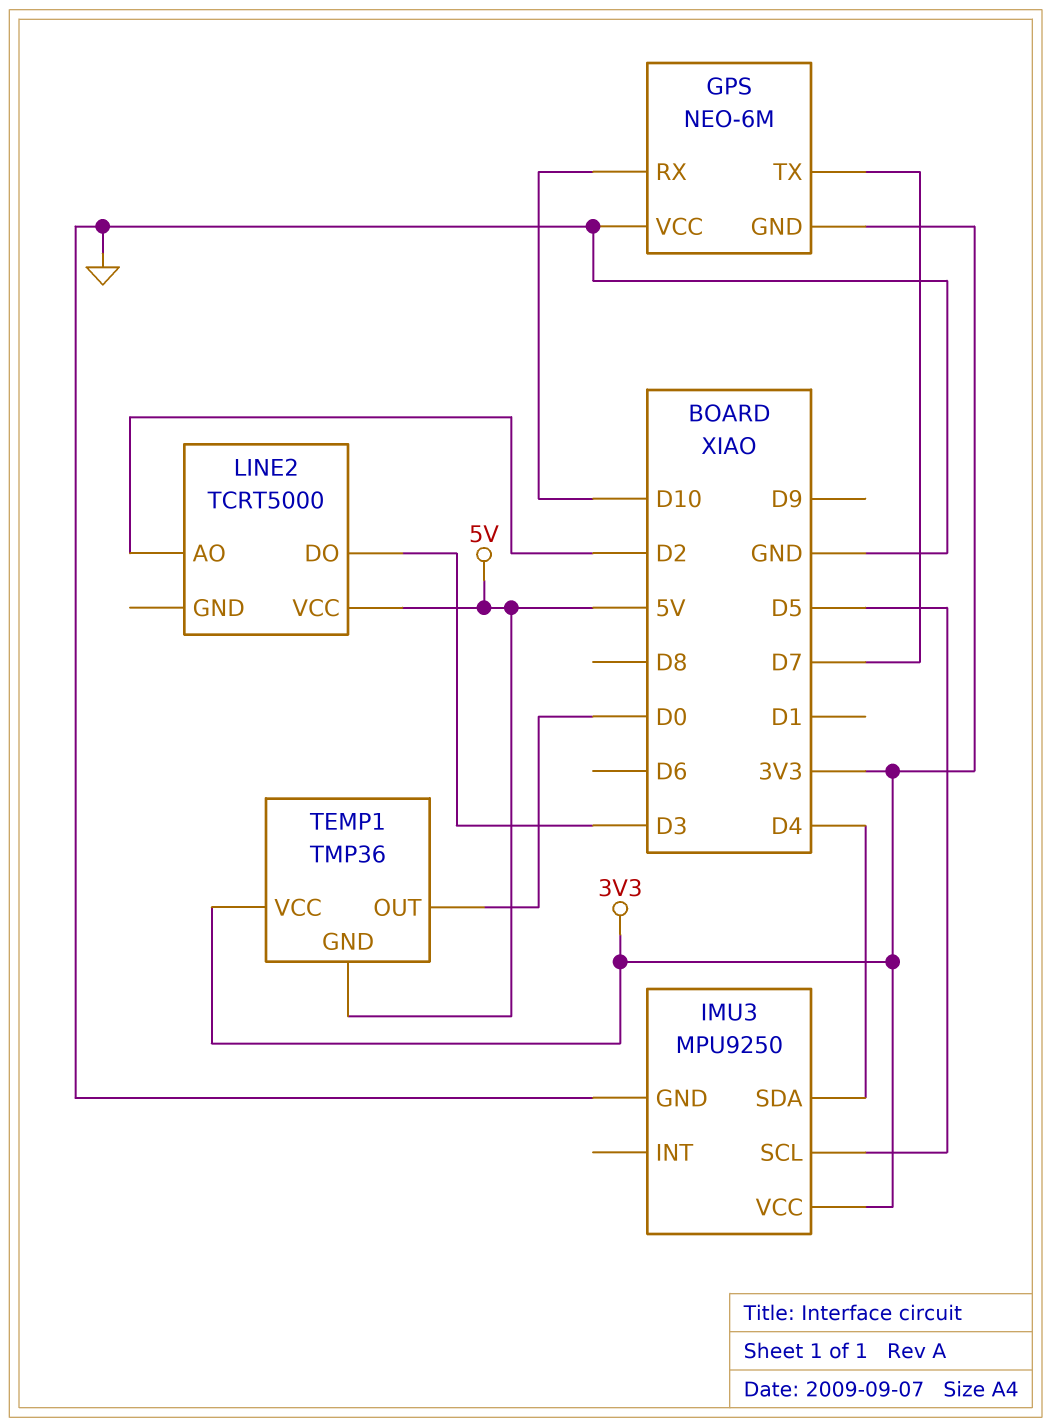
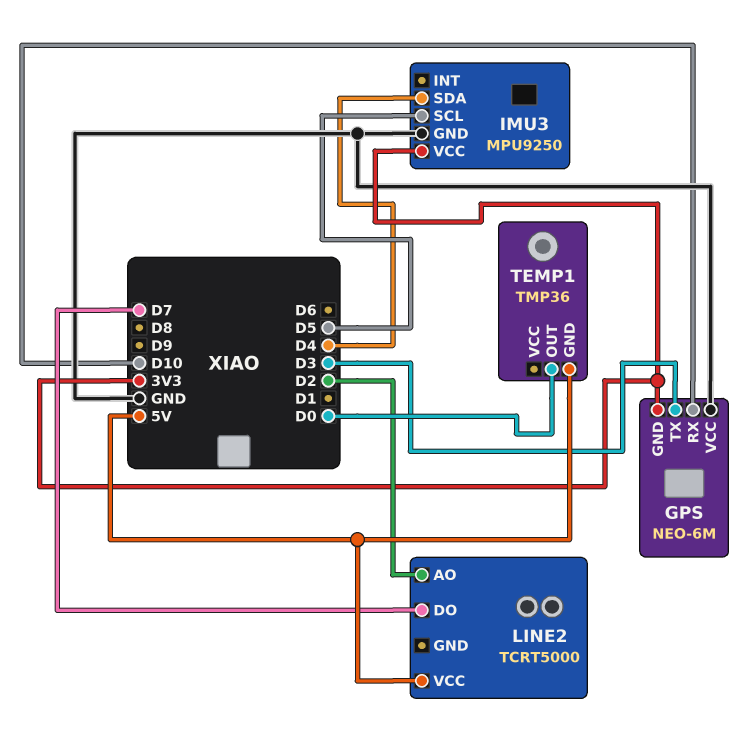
GPS pin TX: D7 -> D3
LINE2 pin DO: D3 -> D7
TEMP1 pin VCC: 3V3 -> none

